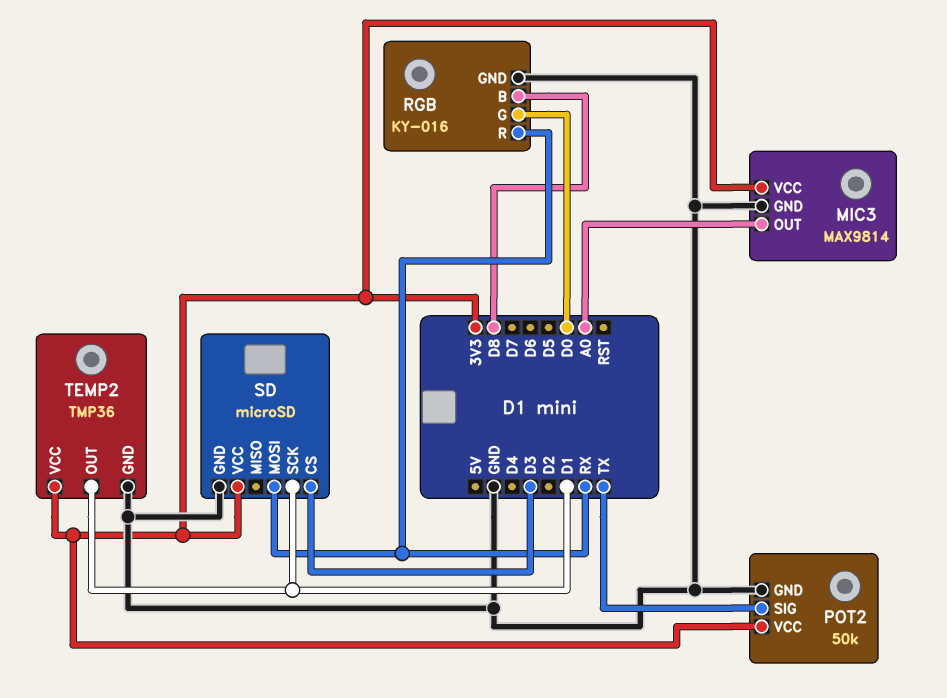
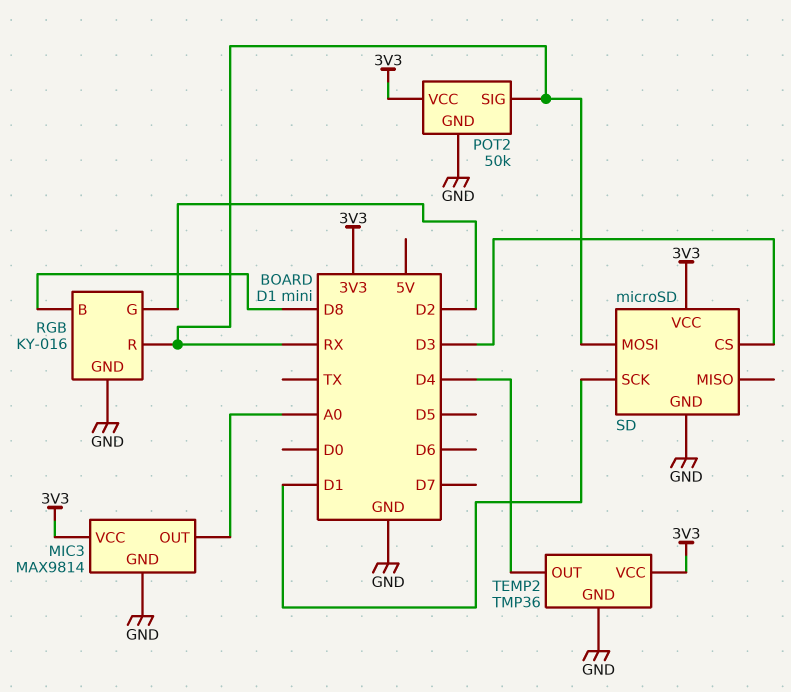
POT2 pin SIG: TX -> RX
RGB pin G: D0 -> D2
TEMP2 pin OUT: D1 -> D4

